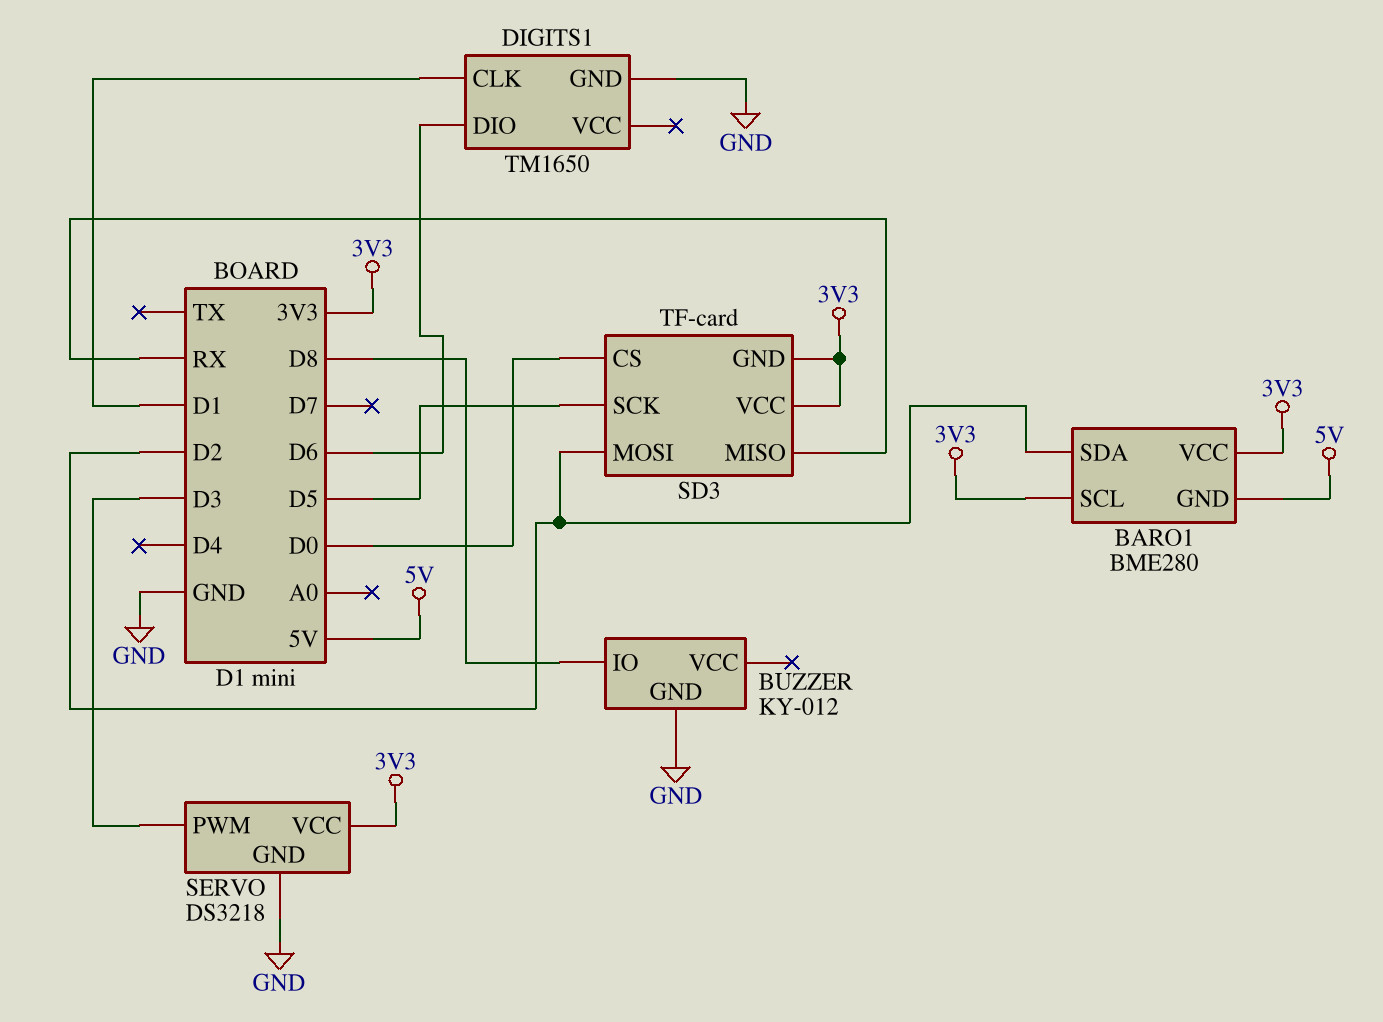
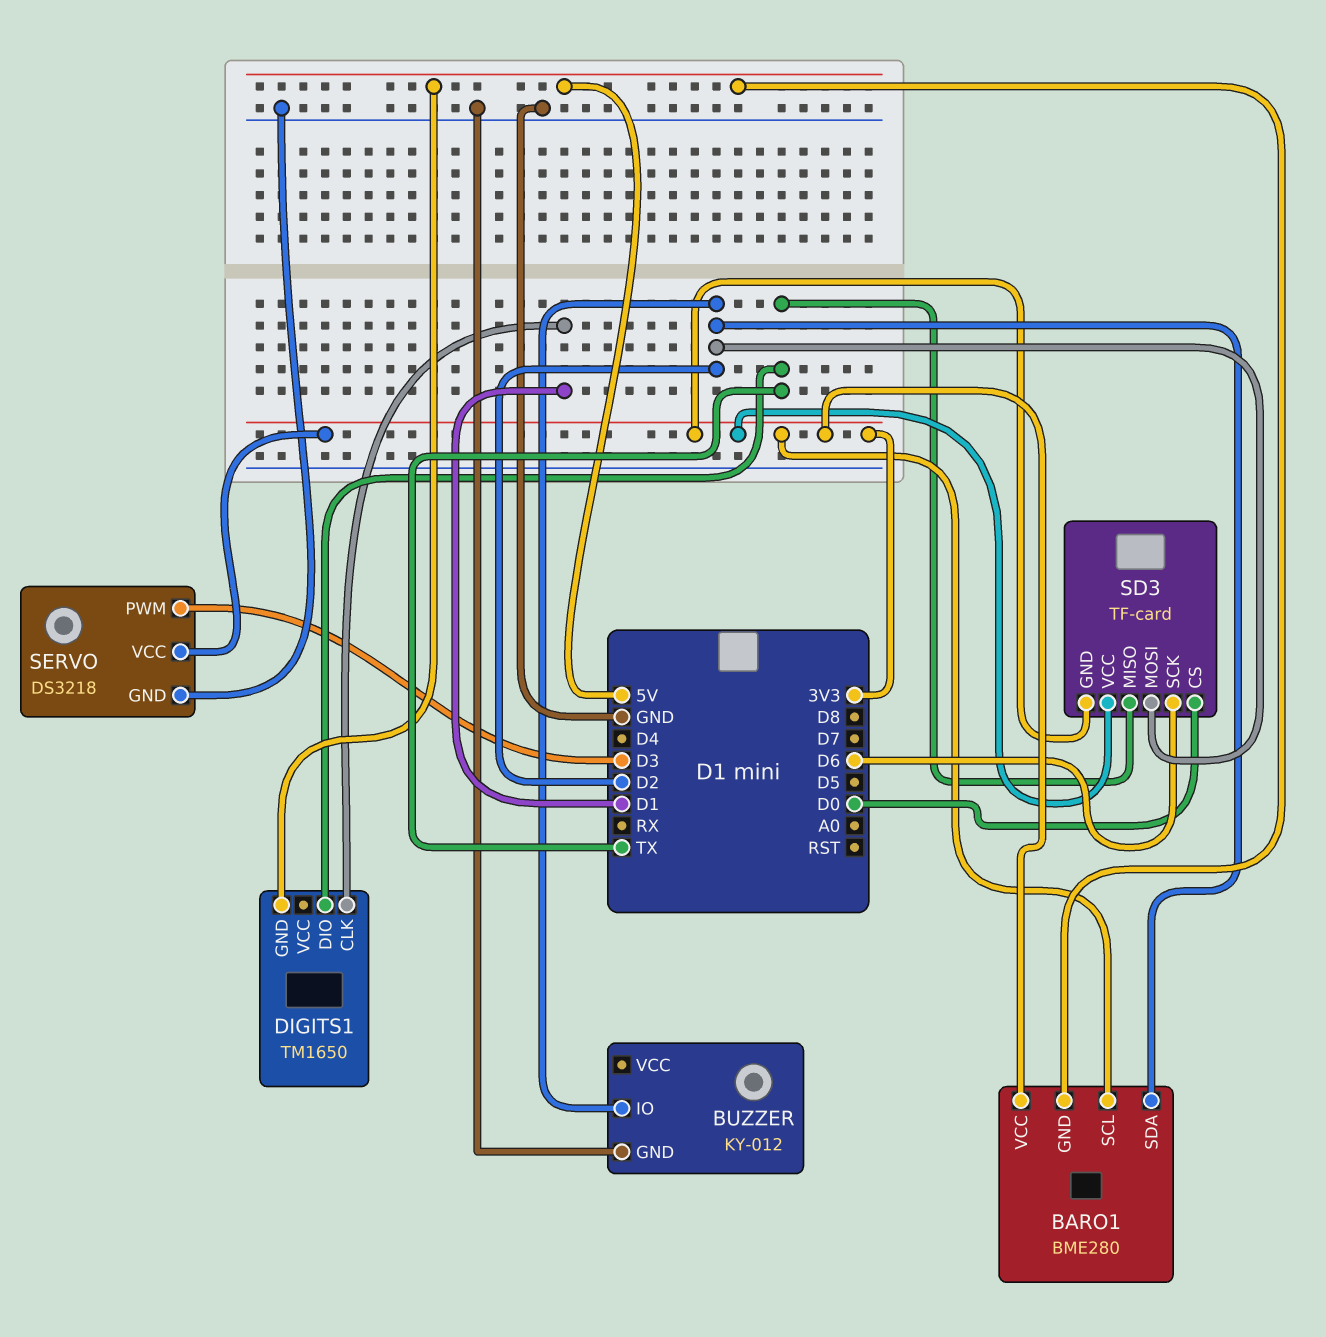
BUZZER pin IO: D8 -> D2
DIGITS1 pin DIO: D6 -> TX
DIGITS1 pin GND: GND -> 5V
SD3 pin MISO: RX -> TX
SD3 pin SCK: D5 -> D6

